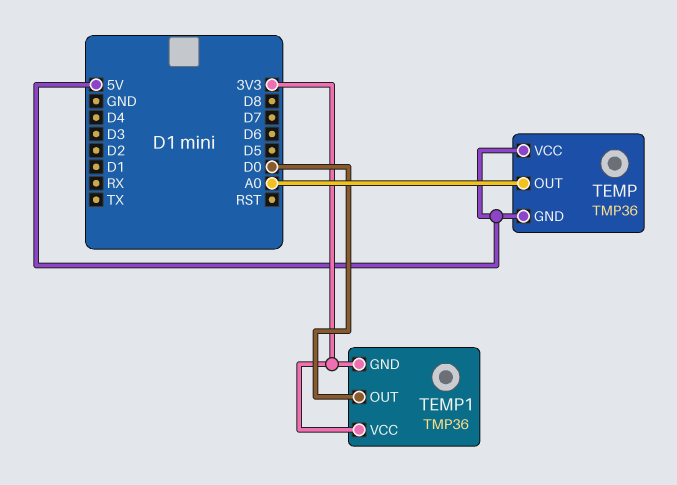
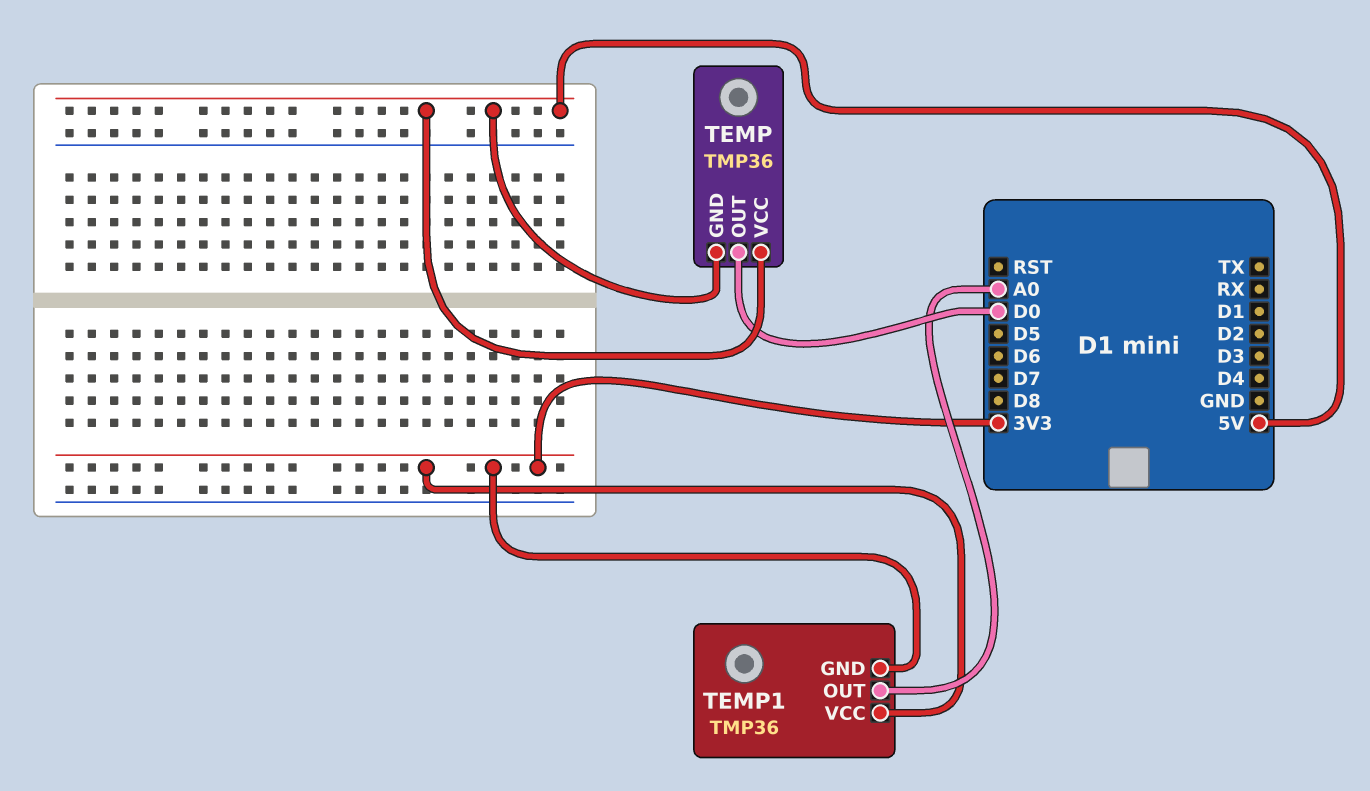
TEMP pin OUT: A0 -> D0
TEMP1 pin OUT: D0 -> A0

